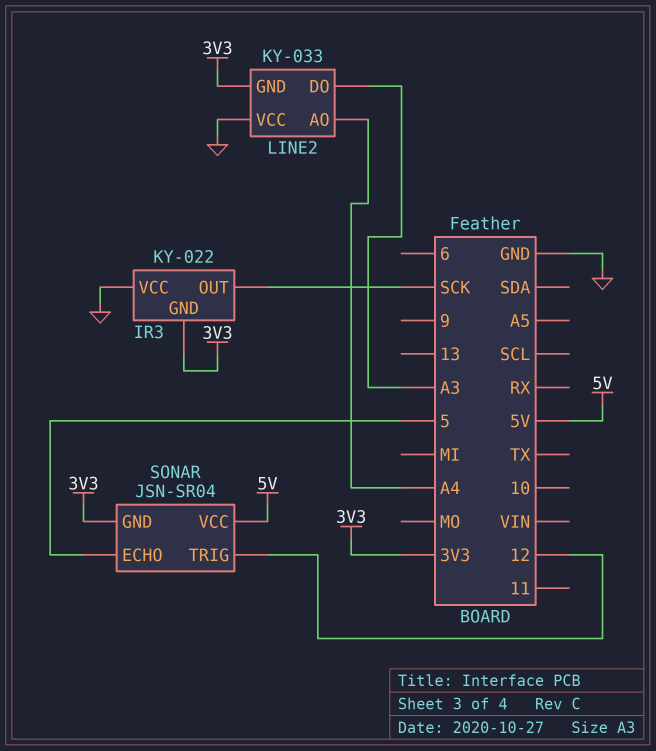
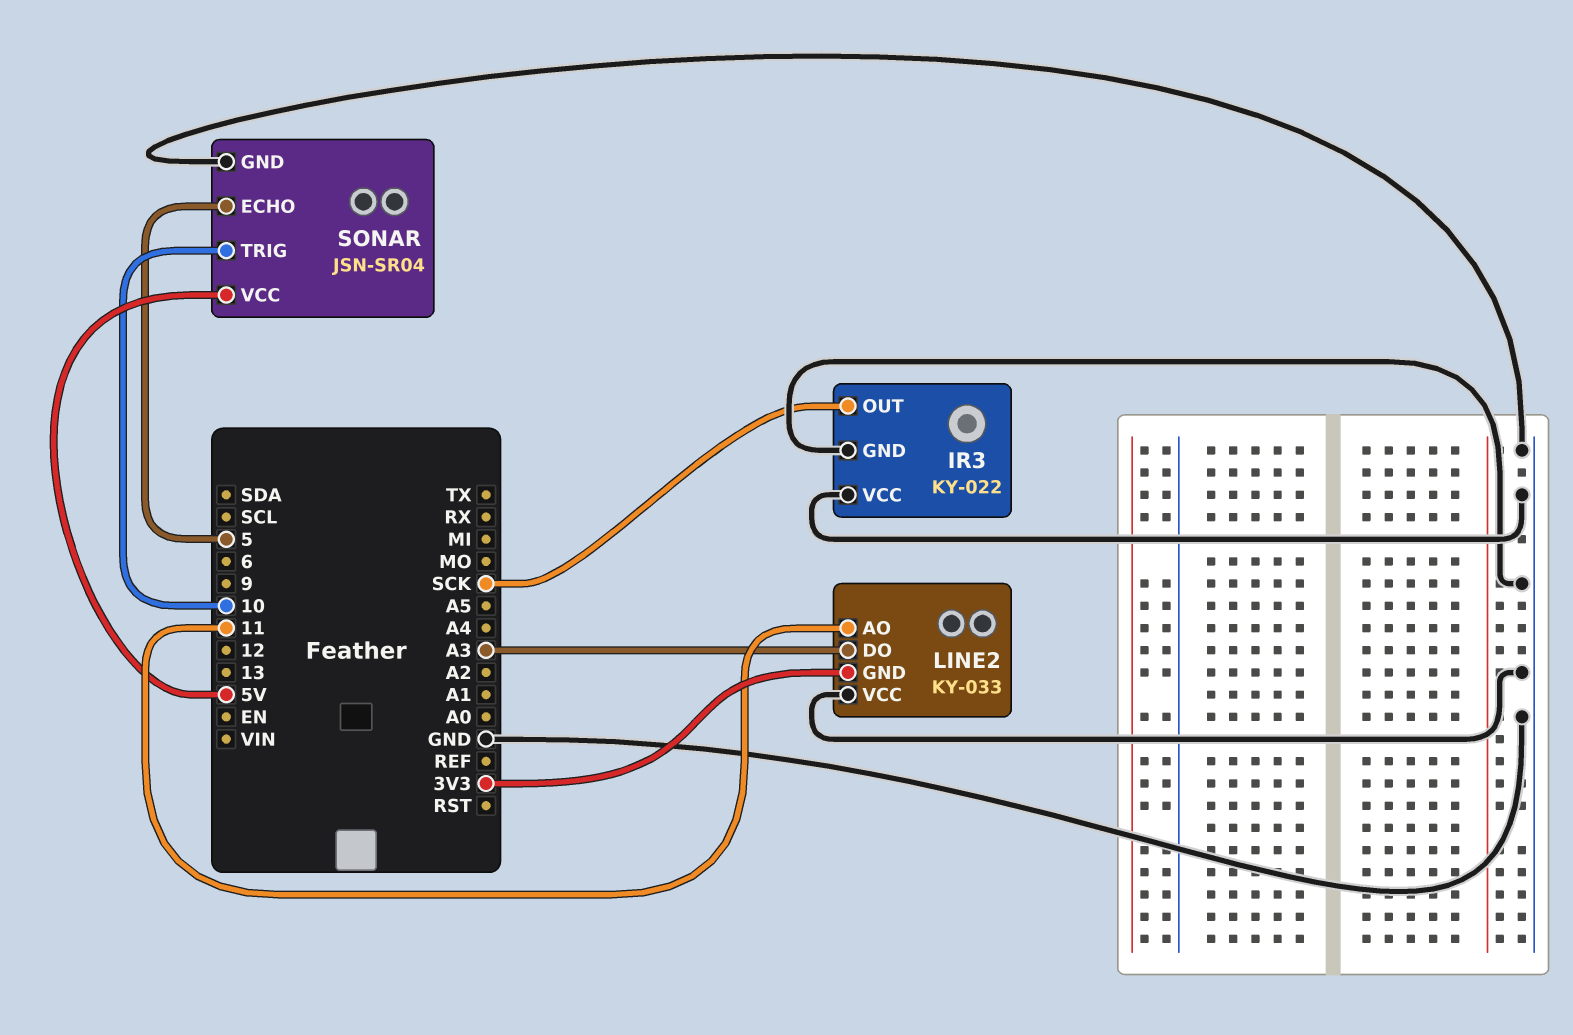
IR3 pin GND: 3V3 -> GND
LINE2 pin AO: A4 -> 11
SONAR pin GND: 3V3 -> GND
SONAR pin TRIG: 12 -> 10

